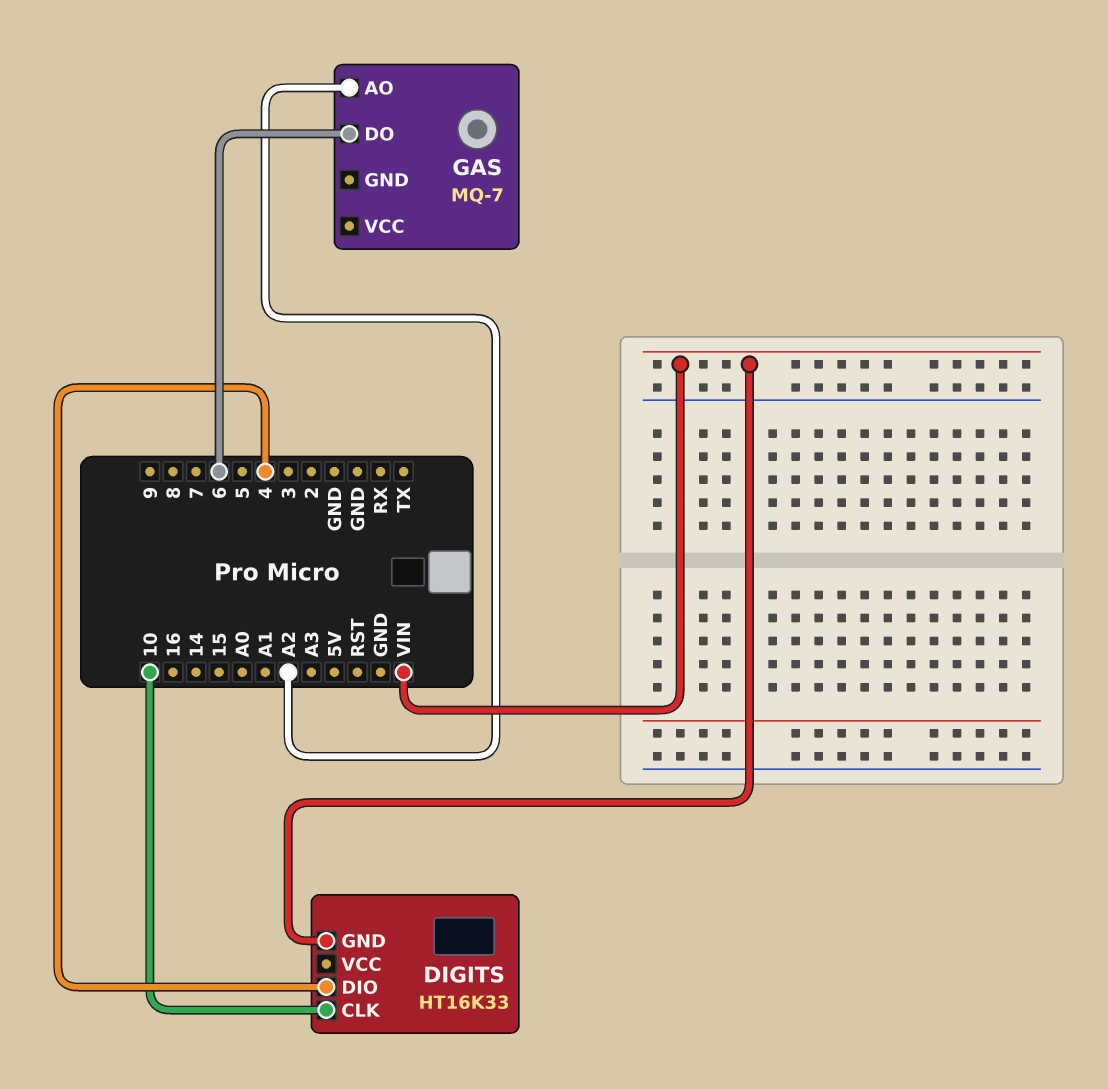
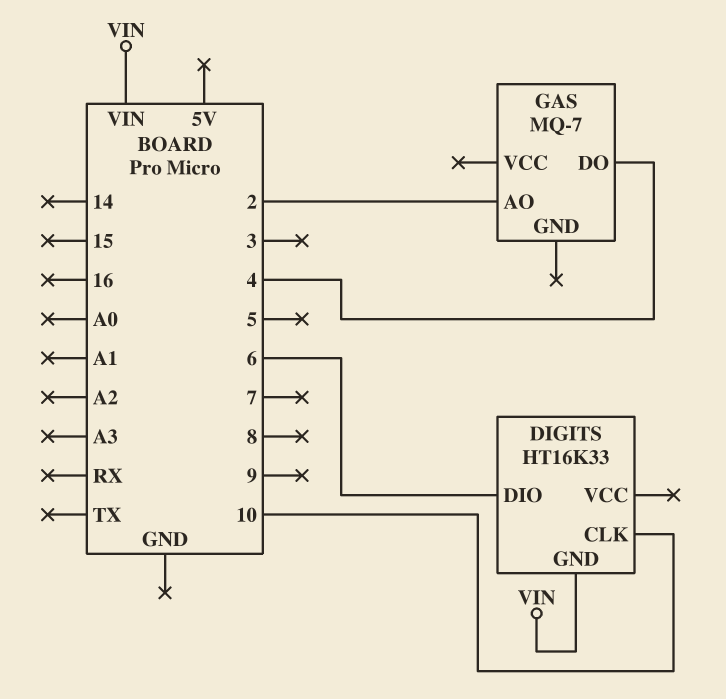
DIGITS pin DIO: 4 -> 6
GAS pin AO: A2 -> 2
GAS pin DO: 6 -> 4

